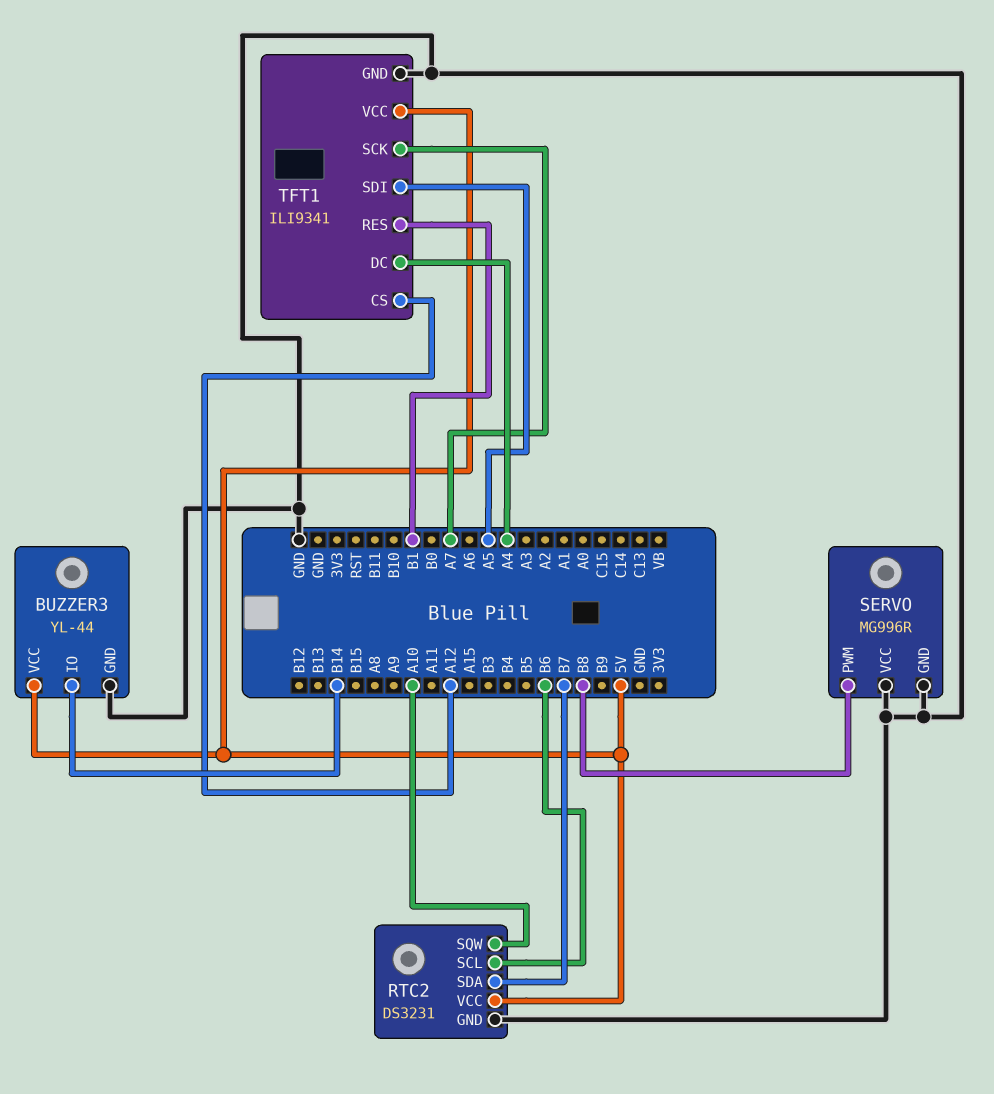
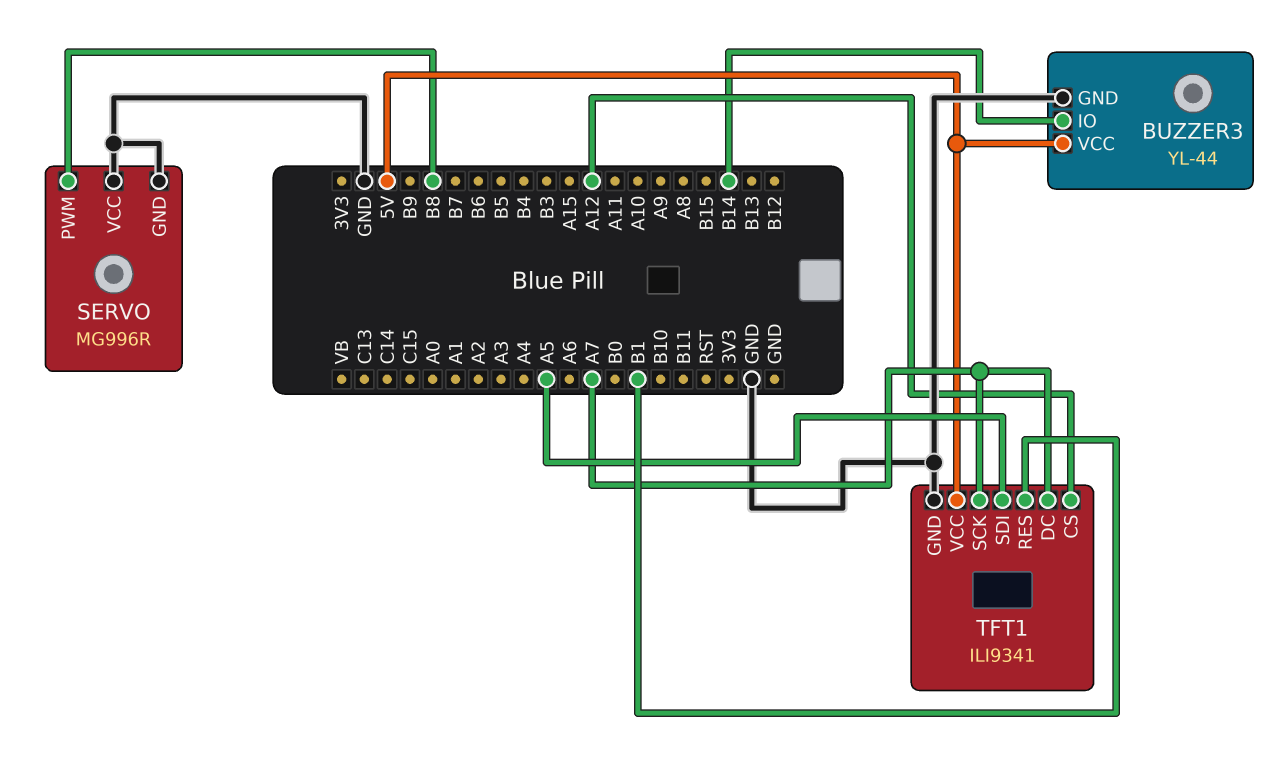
RTC2: DS3231 -> none
RTC2 pin GND: GND -> none
RTC2 pin SCL: B6 -> none
RTC2 pin SDA: B7 -> none
RTC2 pin SQW: A10 -> none
RTC2 pin VCC: 5V -> none
TFT1 pin DC: A4 -> A7

